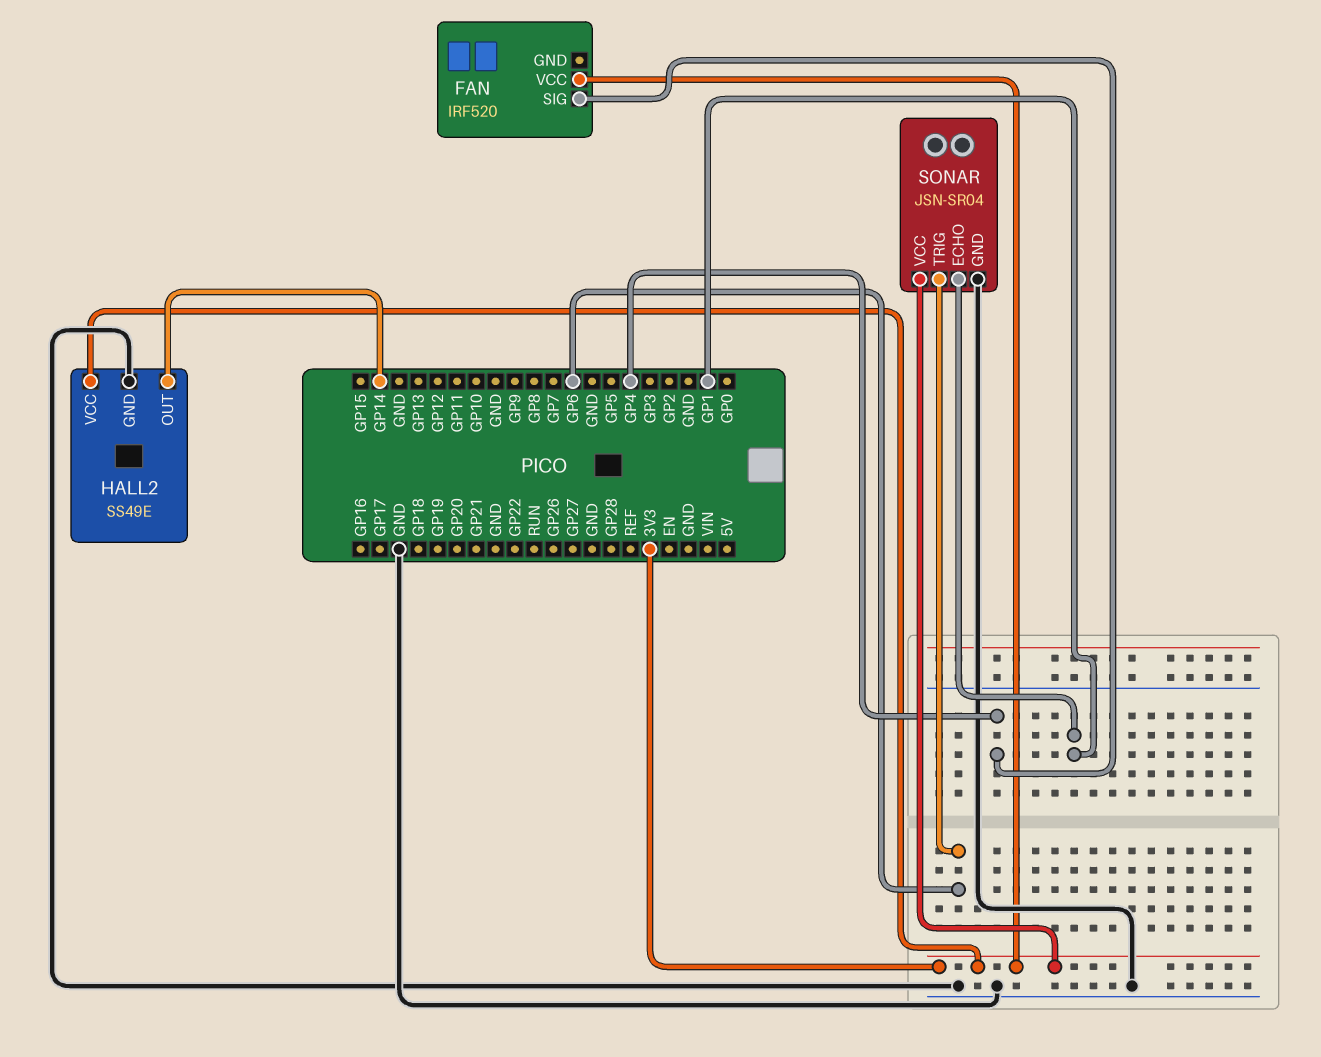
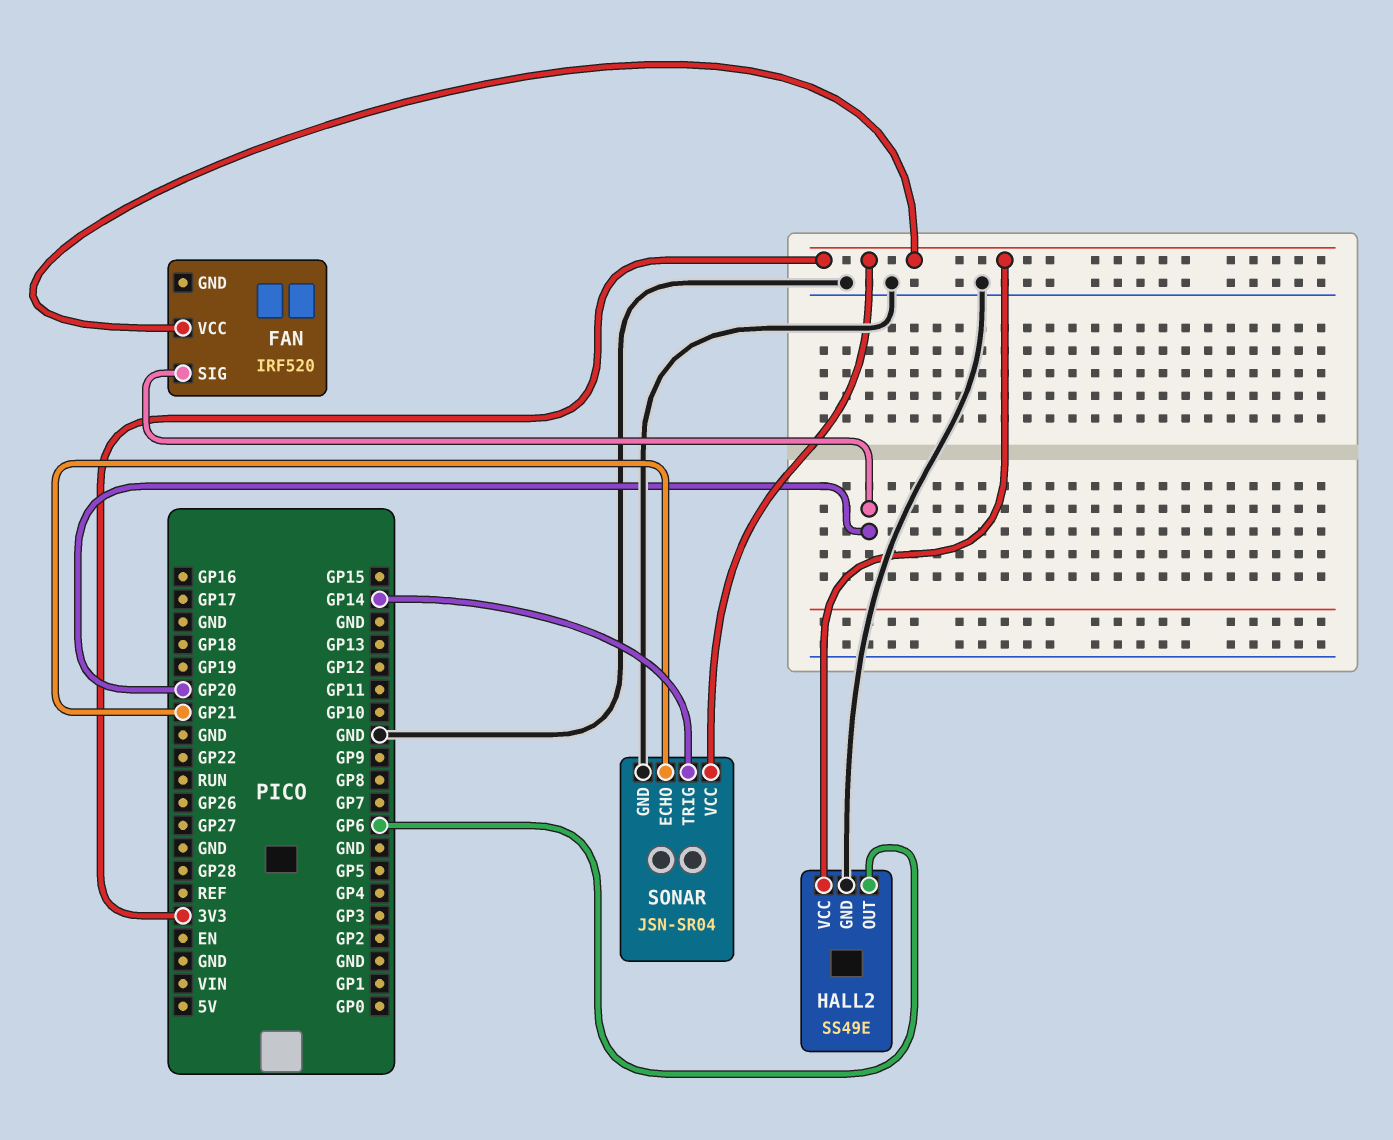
FAN pin SIG: GP4 -> GP20
HALL2 pin OUT: GP14 -> GP6
SONAR pin ECHO: GP1 -> GP21
SONAR pin TRIG: GP6 -> GP14

